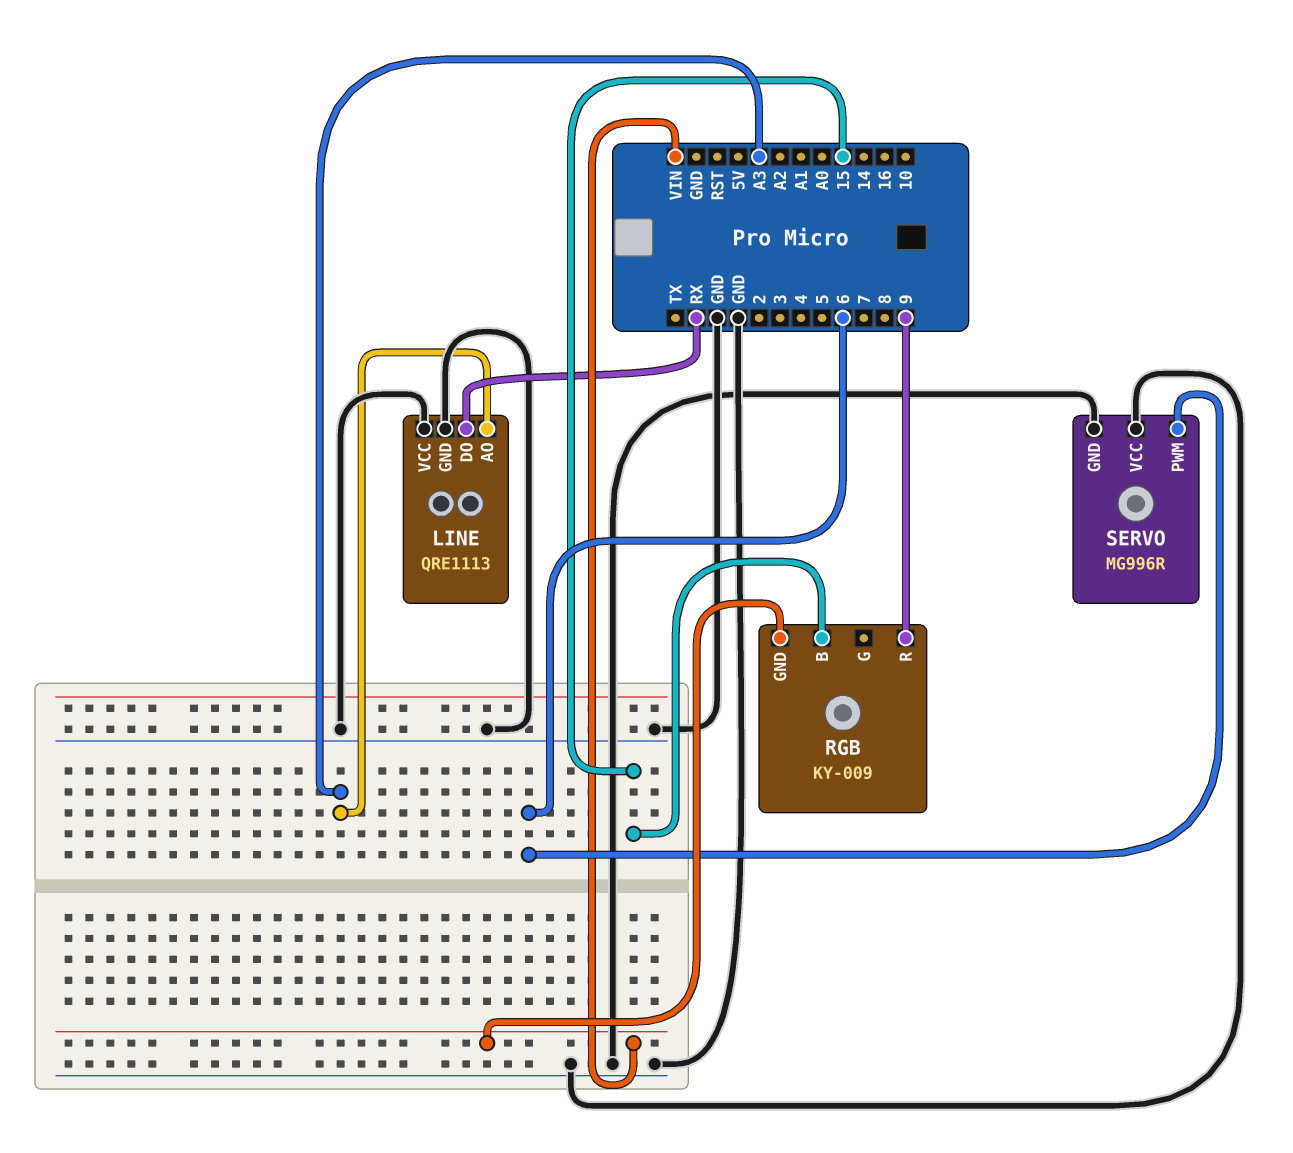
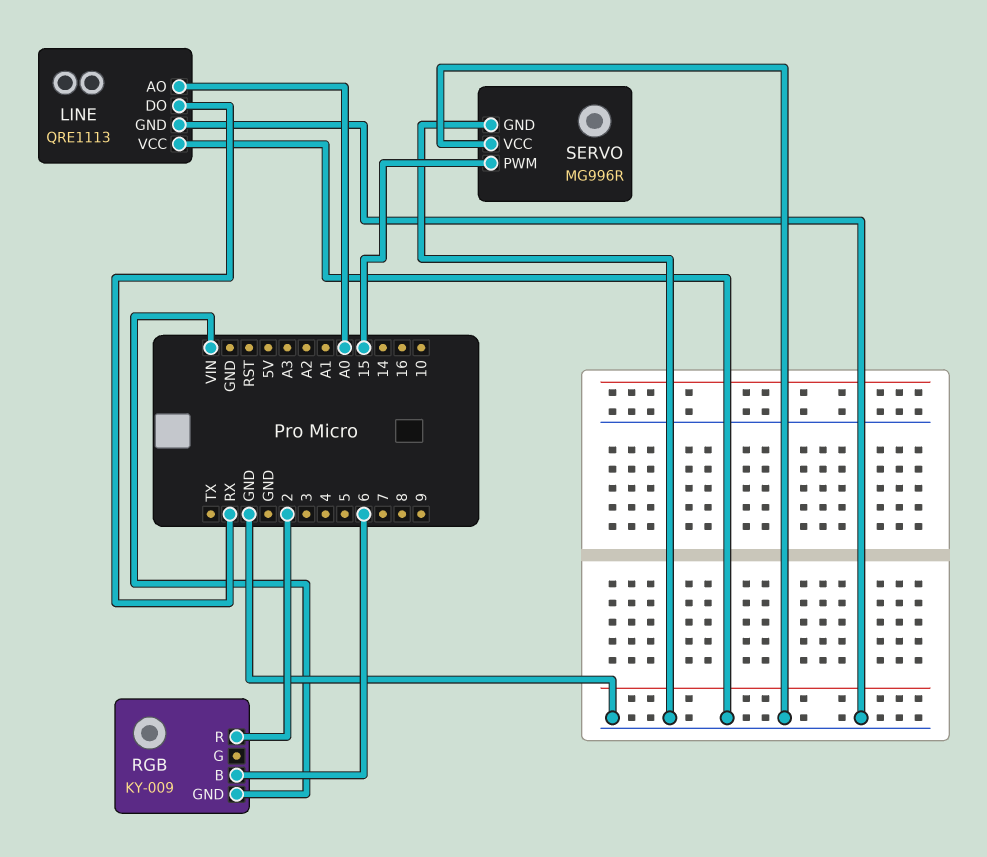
LINE pin AO: A3 -> A0
RGB pin B: 15 -> 6
RGB pin R: 9 -> 2
SERVO pin PWM: 6 -> 15

